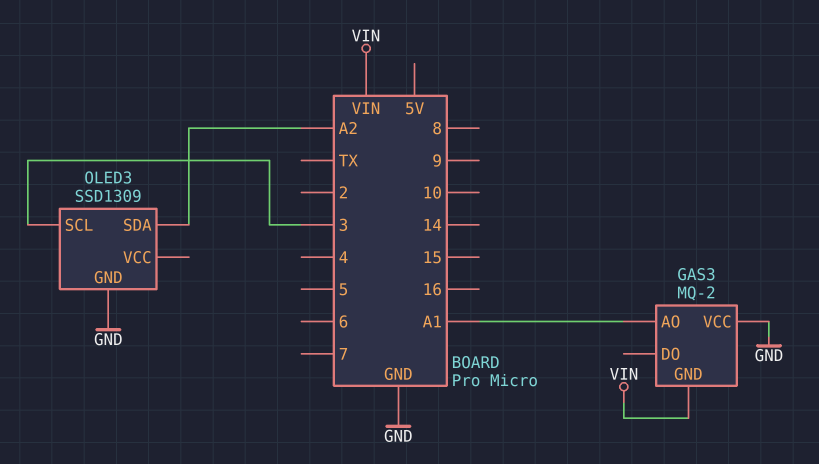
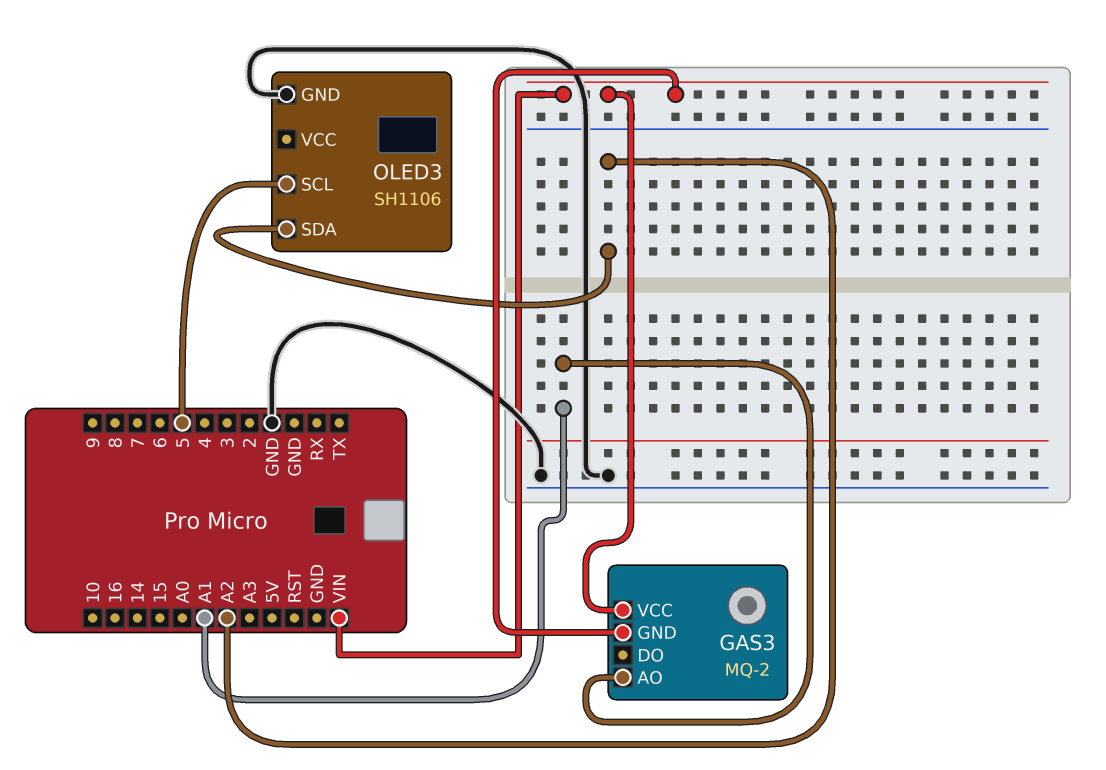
GAS3 pin VCC: GND -> VIN
OLED3: SSD1309 -> SH1106
OLED3 pin SCL: 3 -> 5

